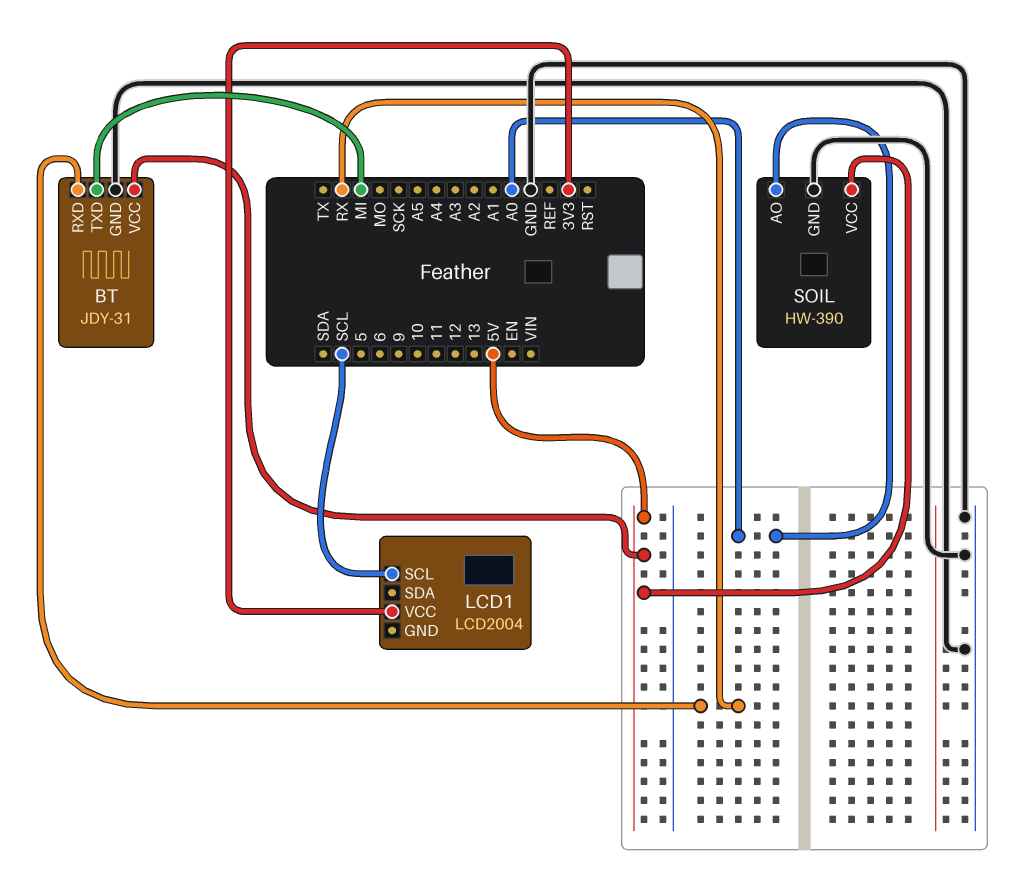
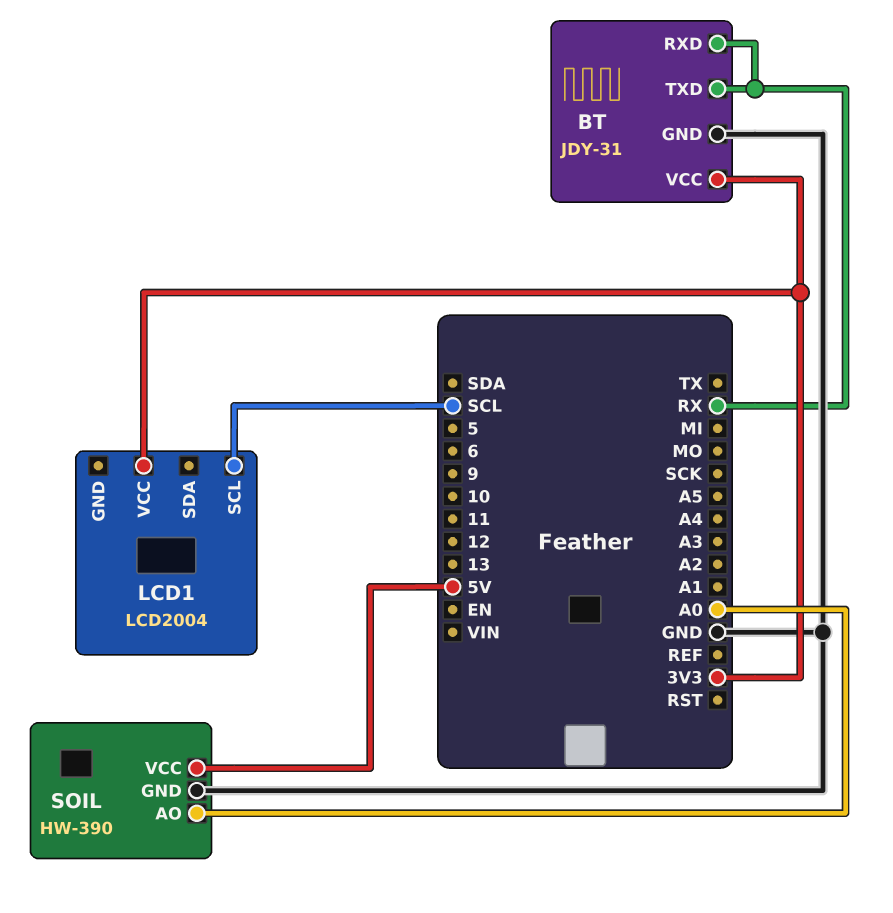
BT pin TXD: MI -> RX
BT pin VCC: 5V -> 3V3

